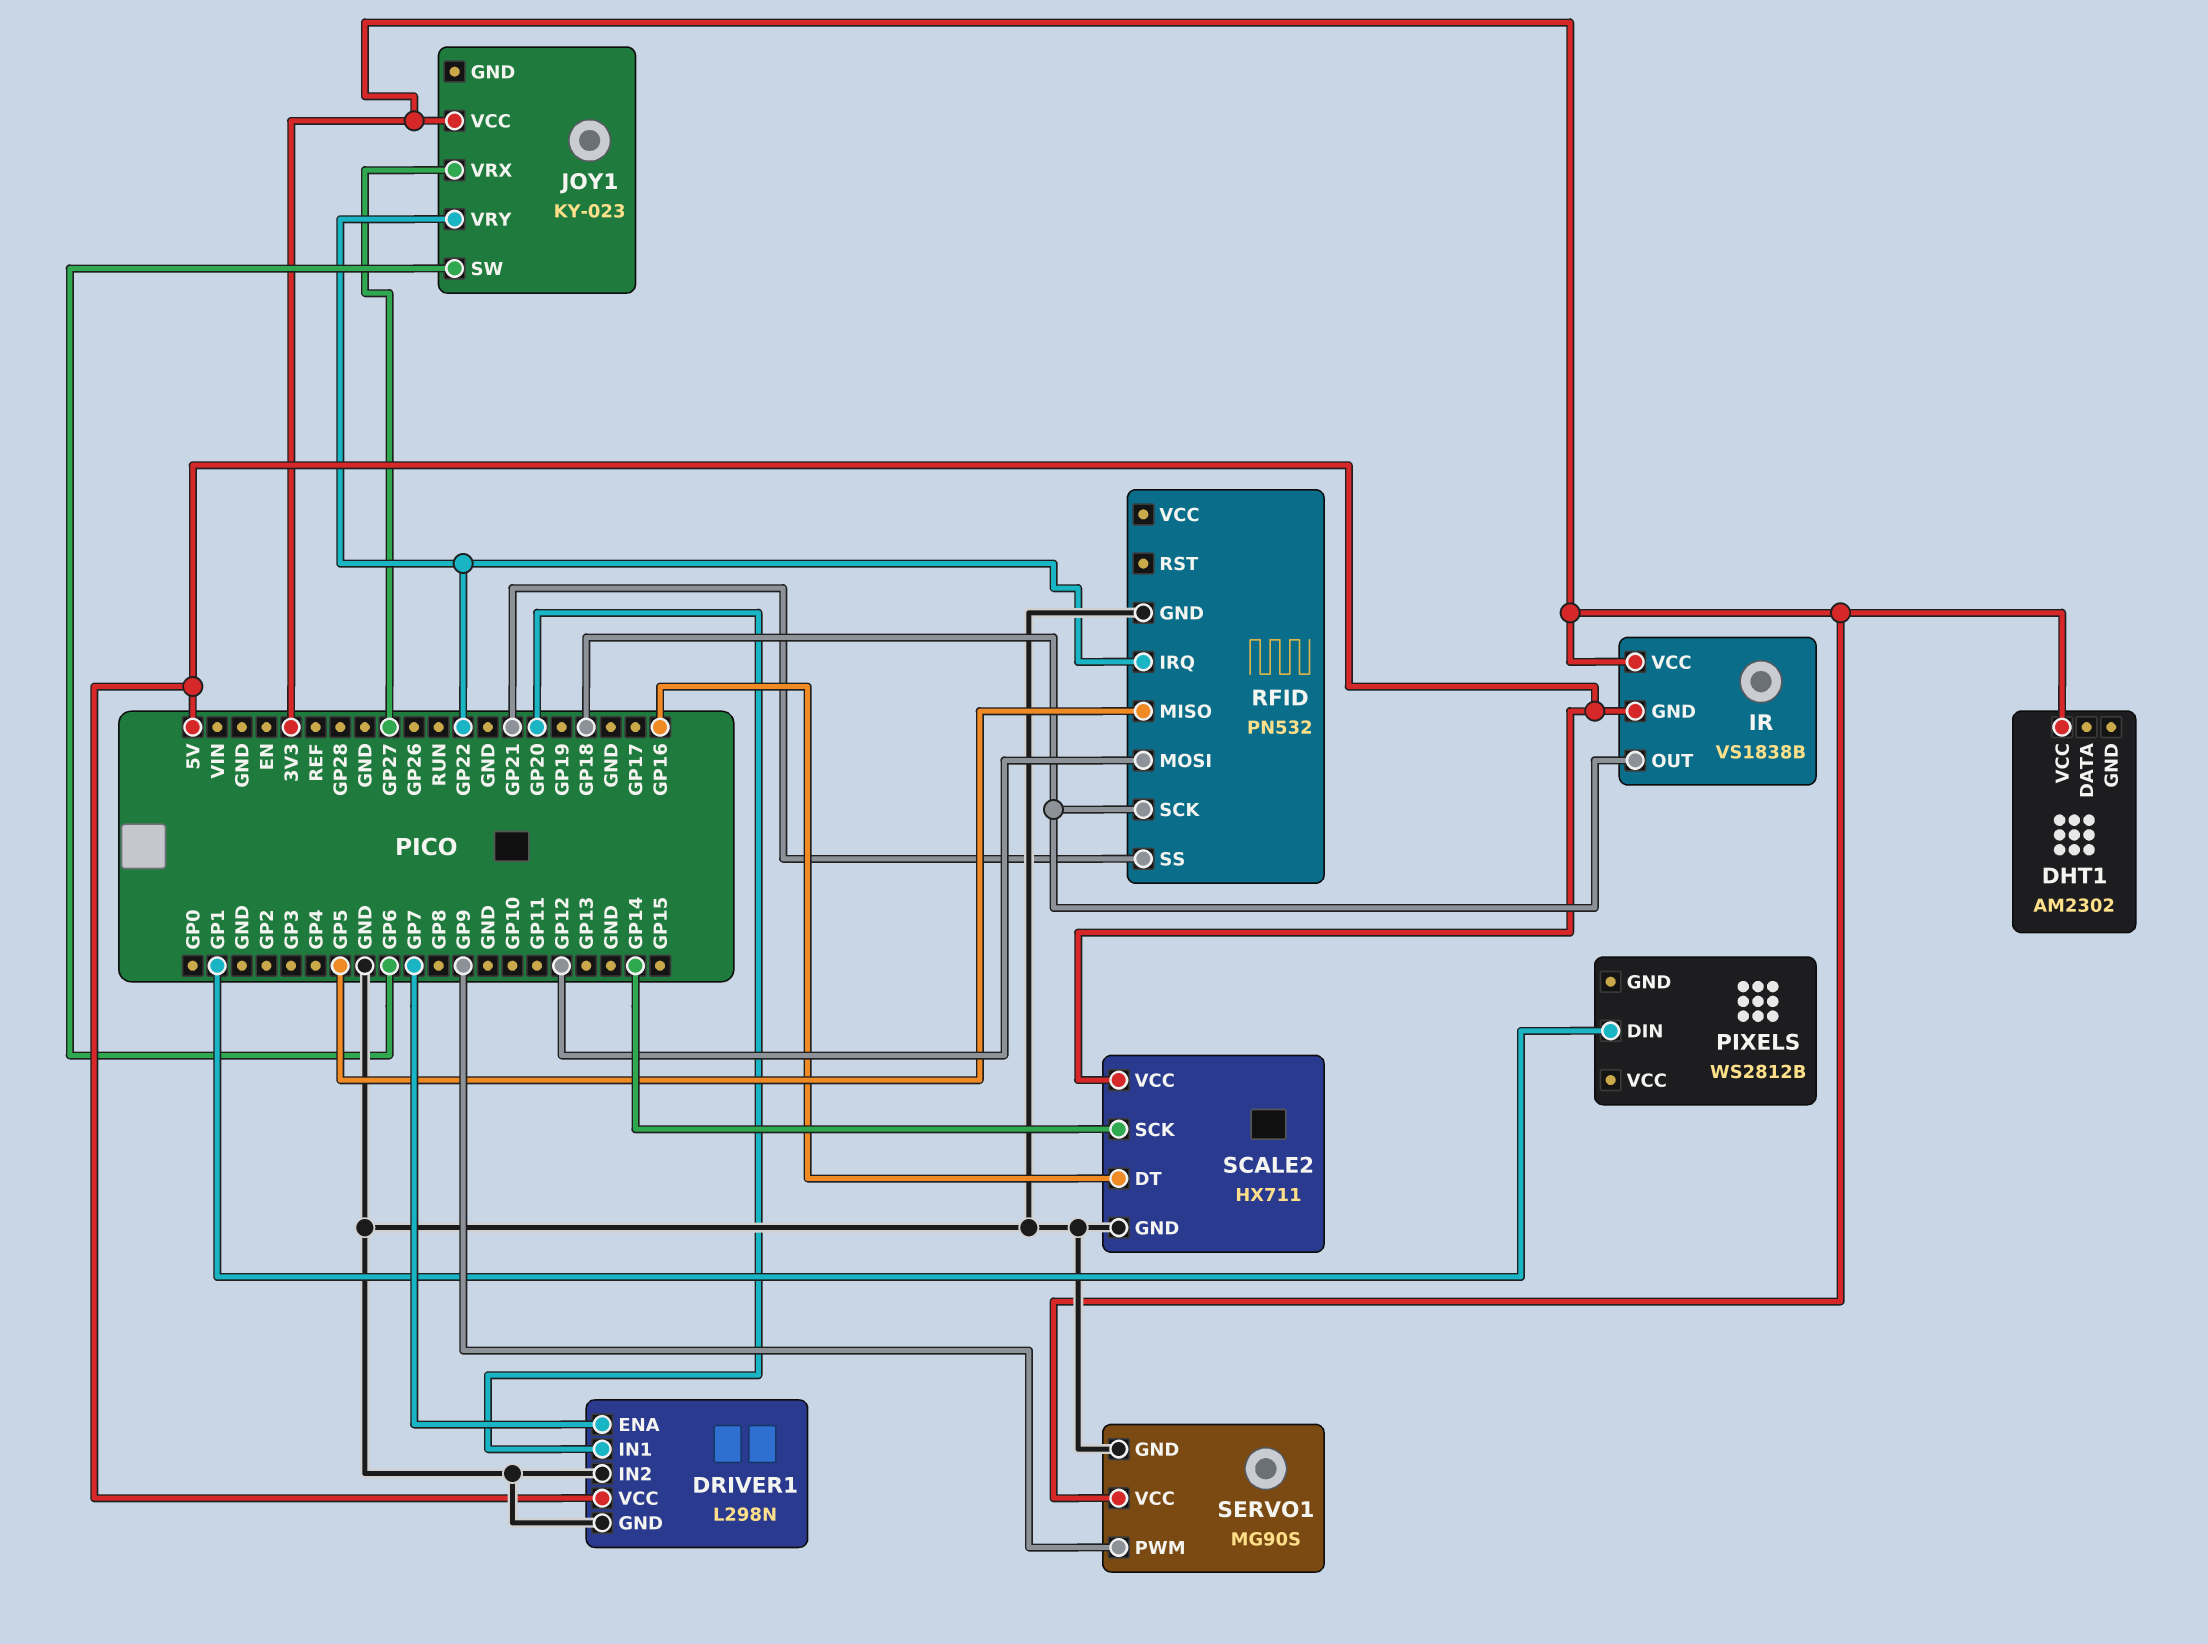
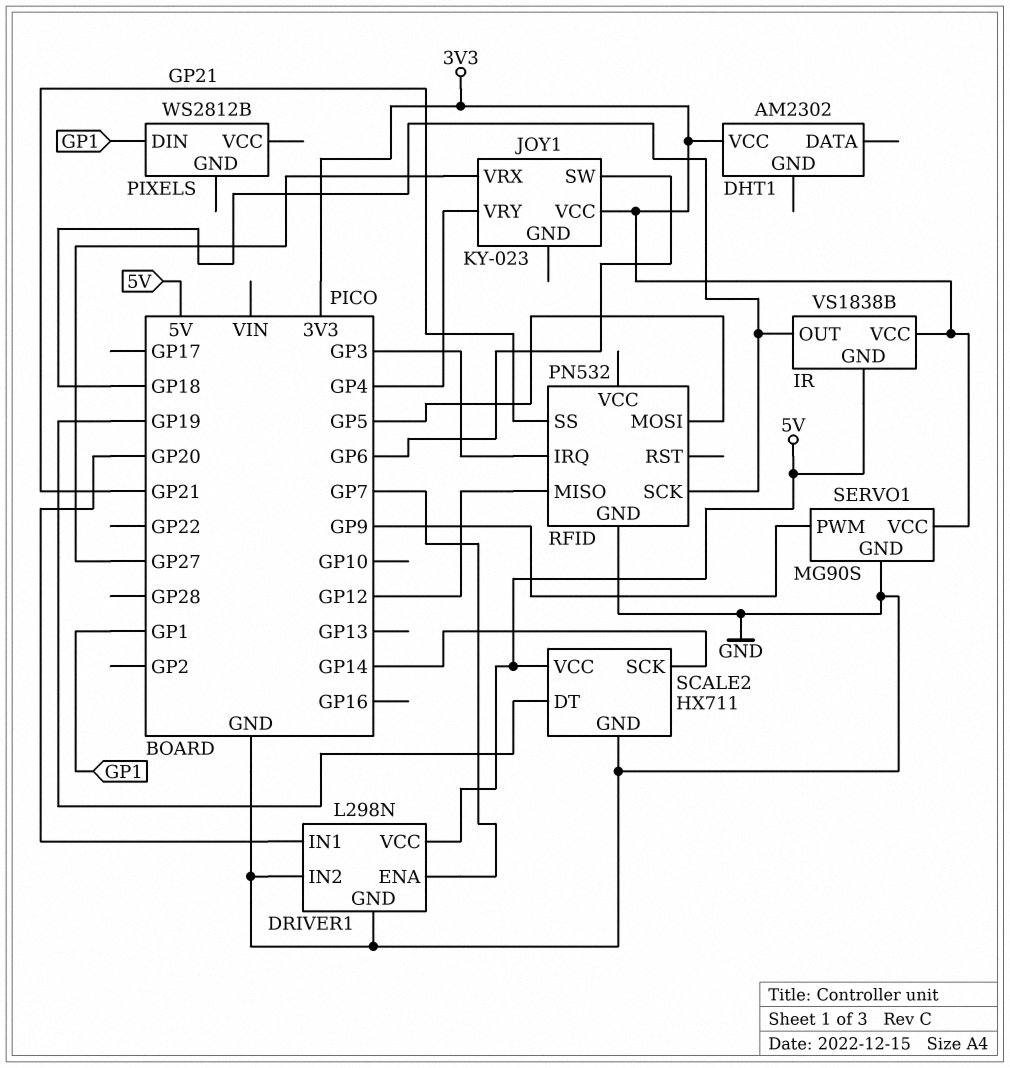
JOY1 pin VRY: GP22 -> GP4
RFID pin IRQ: GP22 -> GP3
RFID pin MISO: GP5 -> GP12
RFID pin MOSI: GP12 -> GP5
SCALE2 pin DT: GP16 -> GP19

